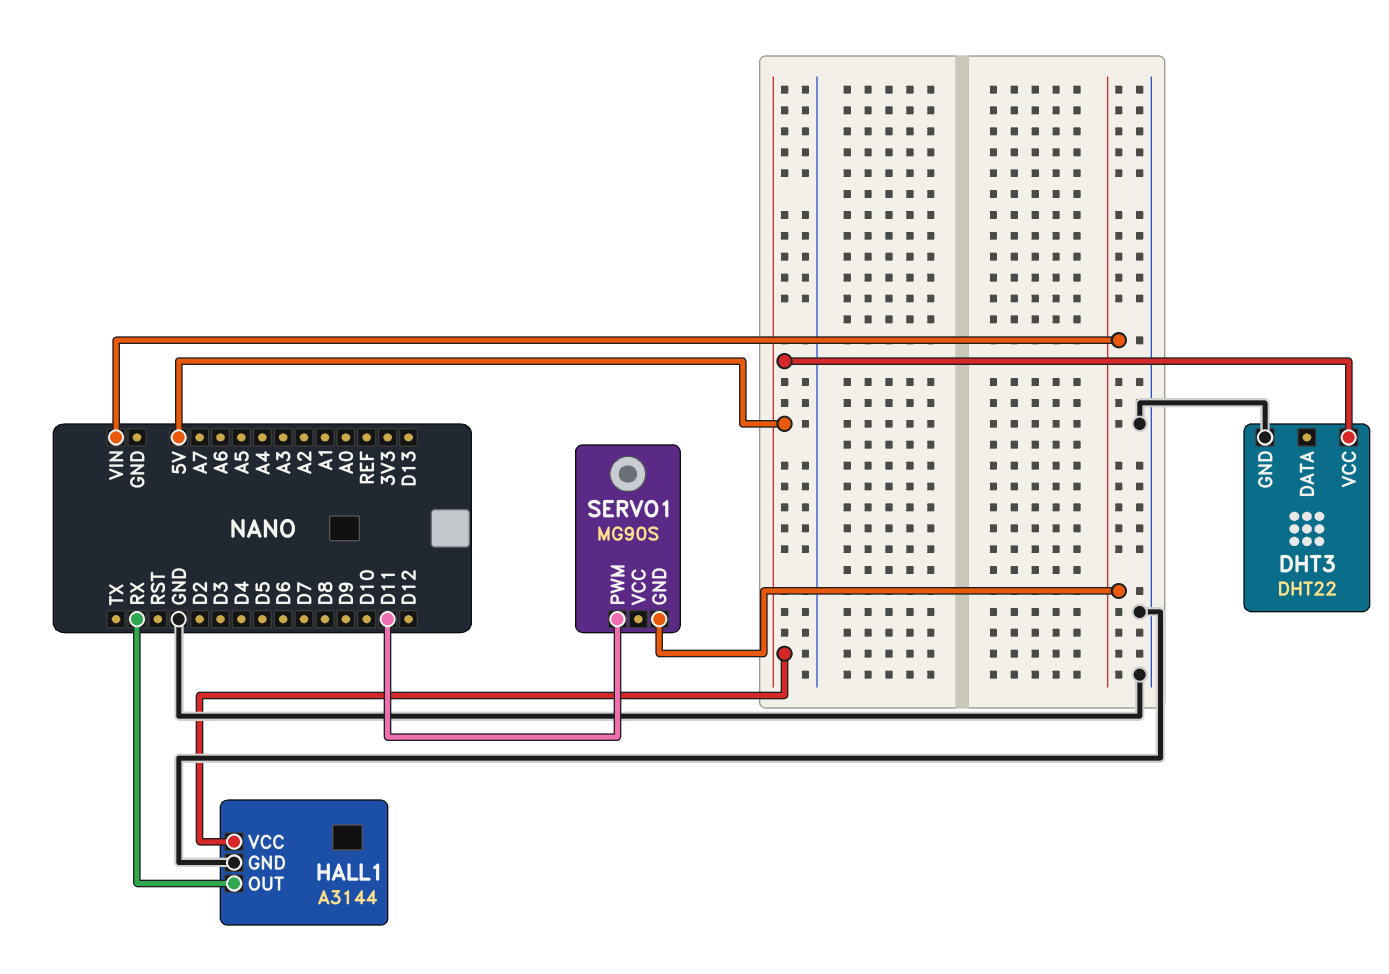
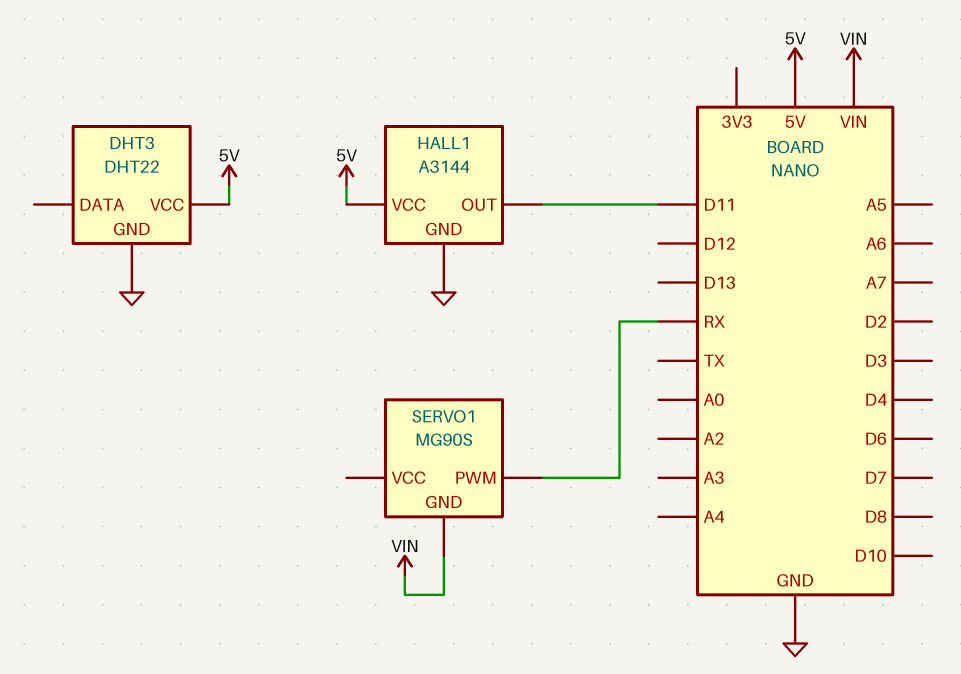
HALL1 pin OUT: RX -> D11
SERVO1 pin PWM: D11 -> RX

